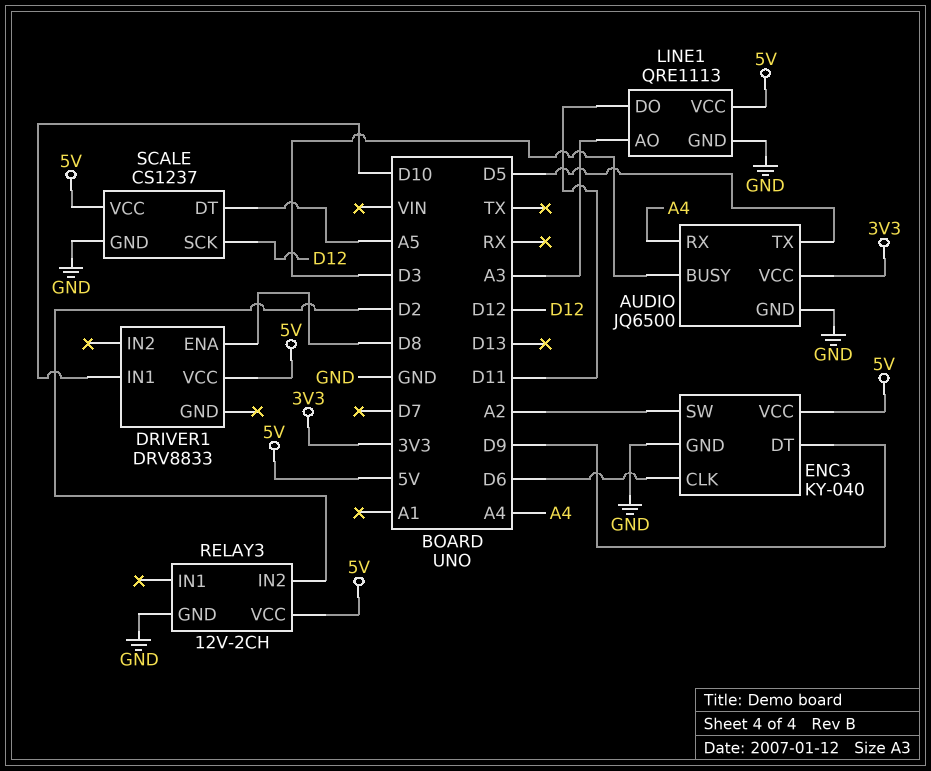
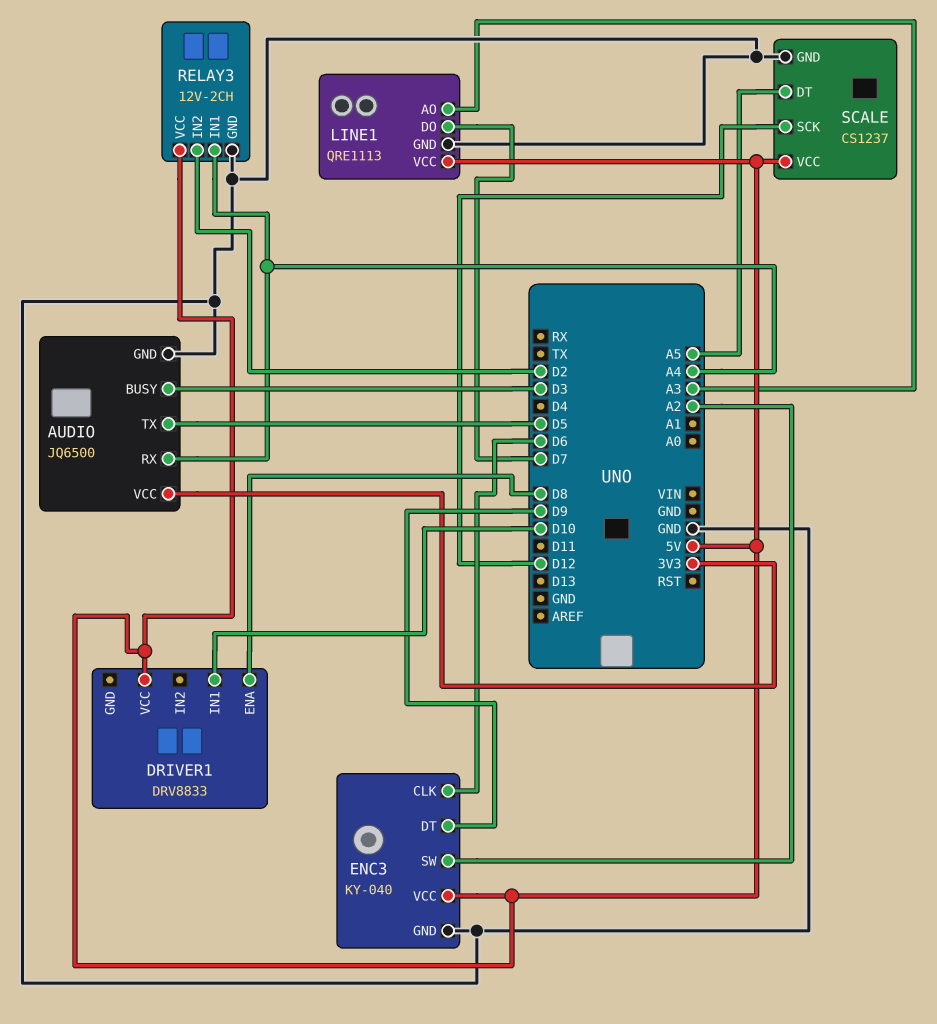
LINE1 pin DO: D11 -> D7
RELAY3 pin IN1: none -> A4

